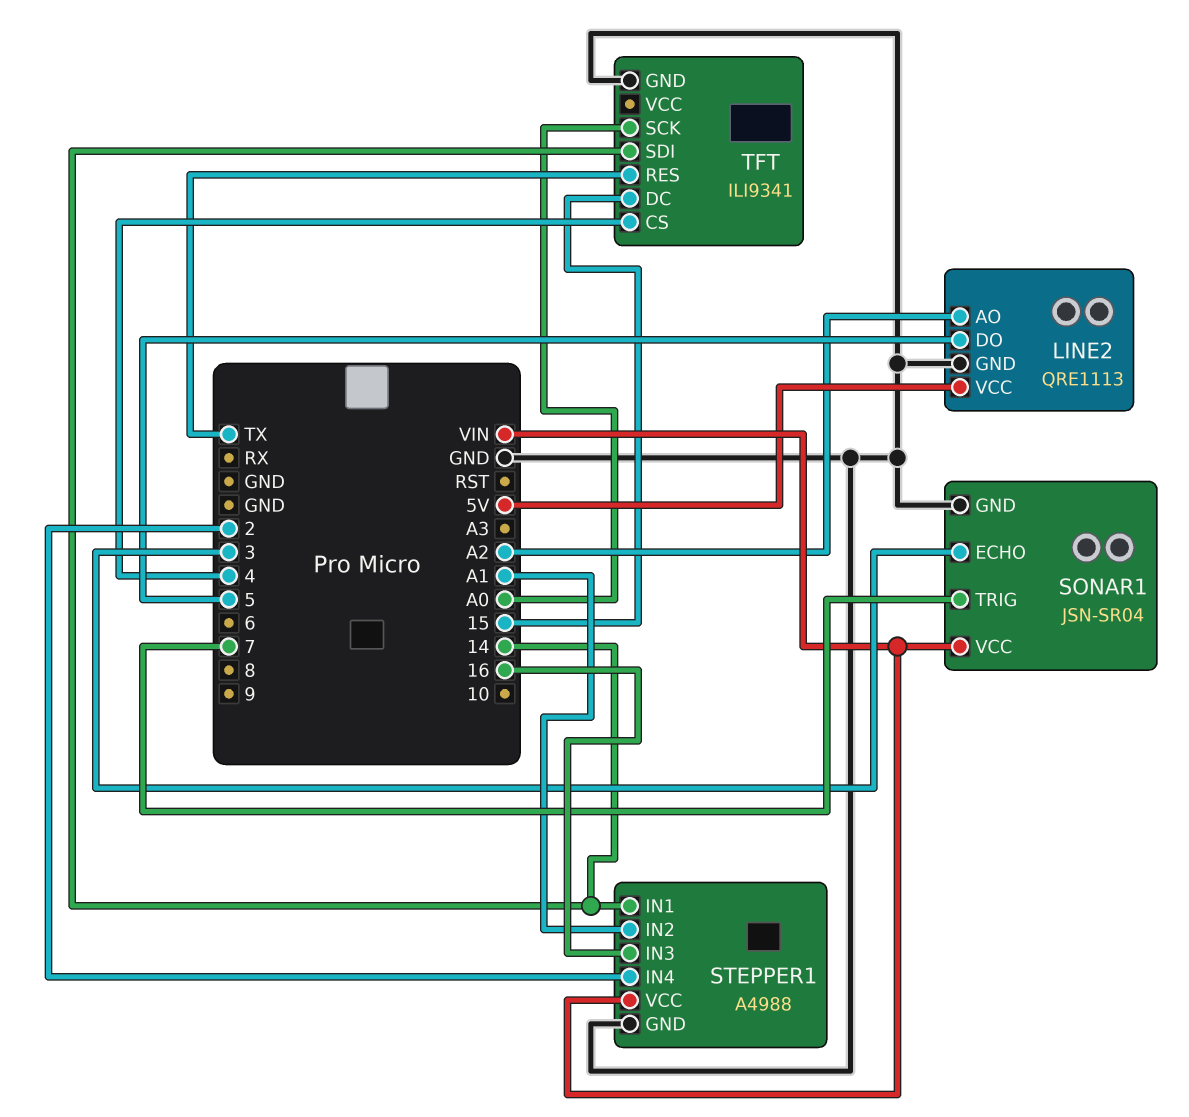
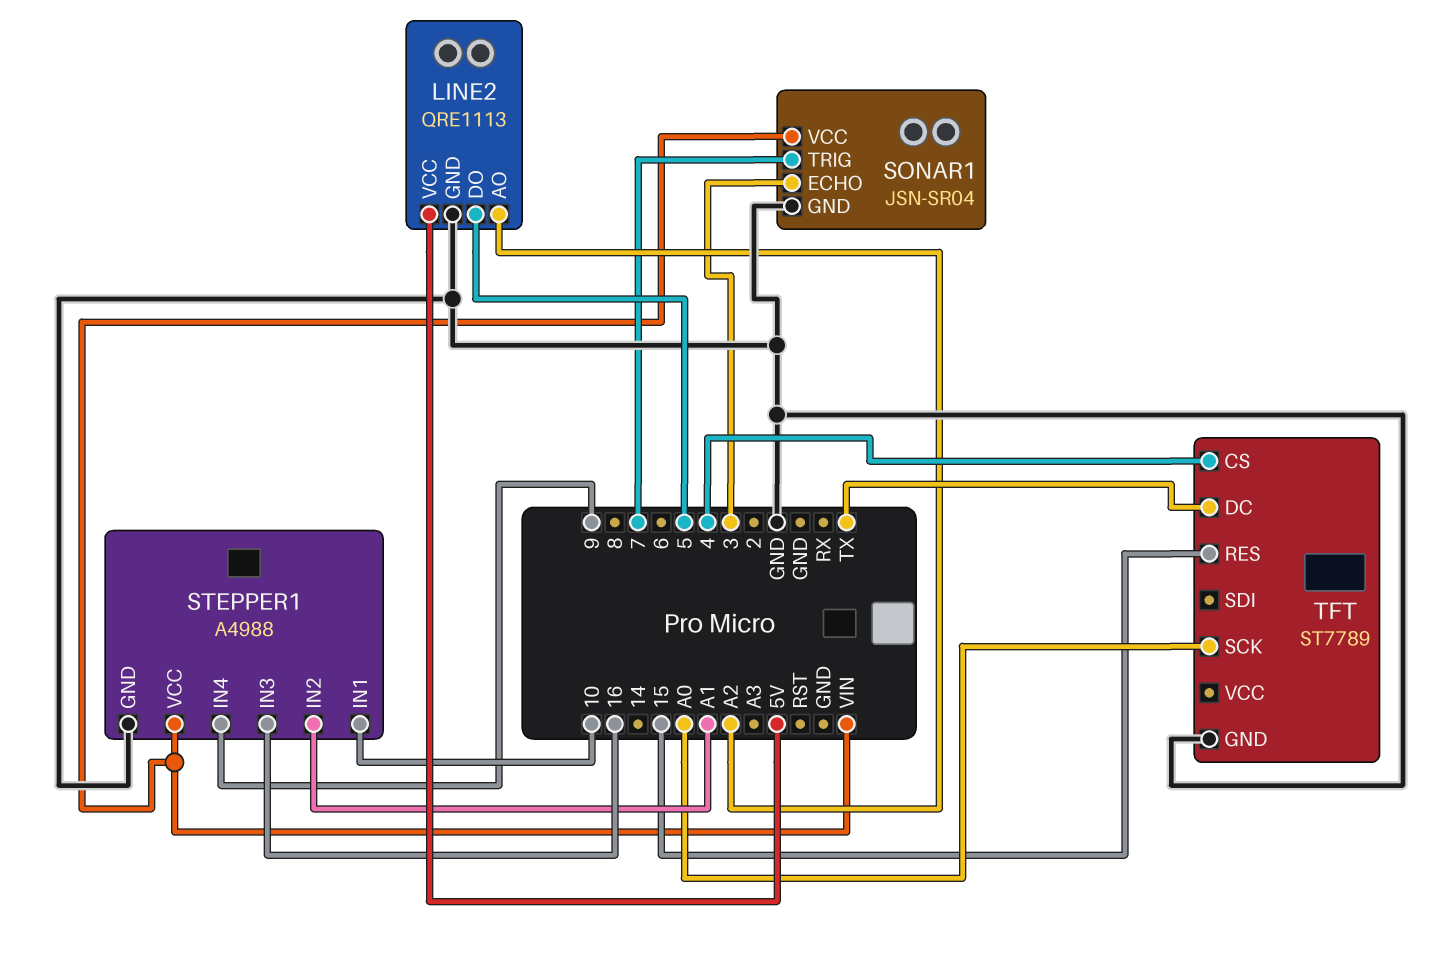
STEPPER1 pin IN1: 14 -> 10
STEPPER1 pin IN4: 2 -> 9
TFT: ILI9341 -> ST7789
TFT pin DC: 15 -> TX
TFT pin RES: TX -> 15
TFT pin SDI: 14 -> none

